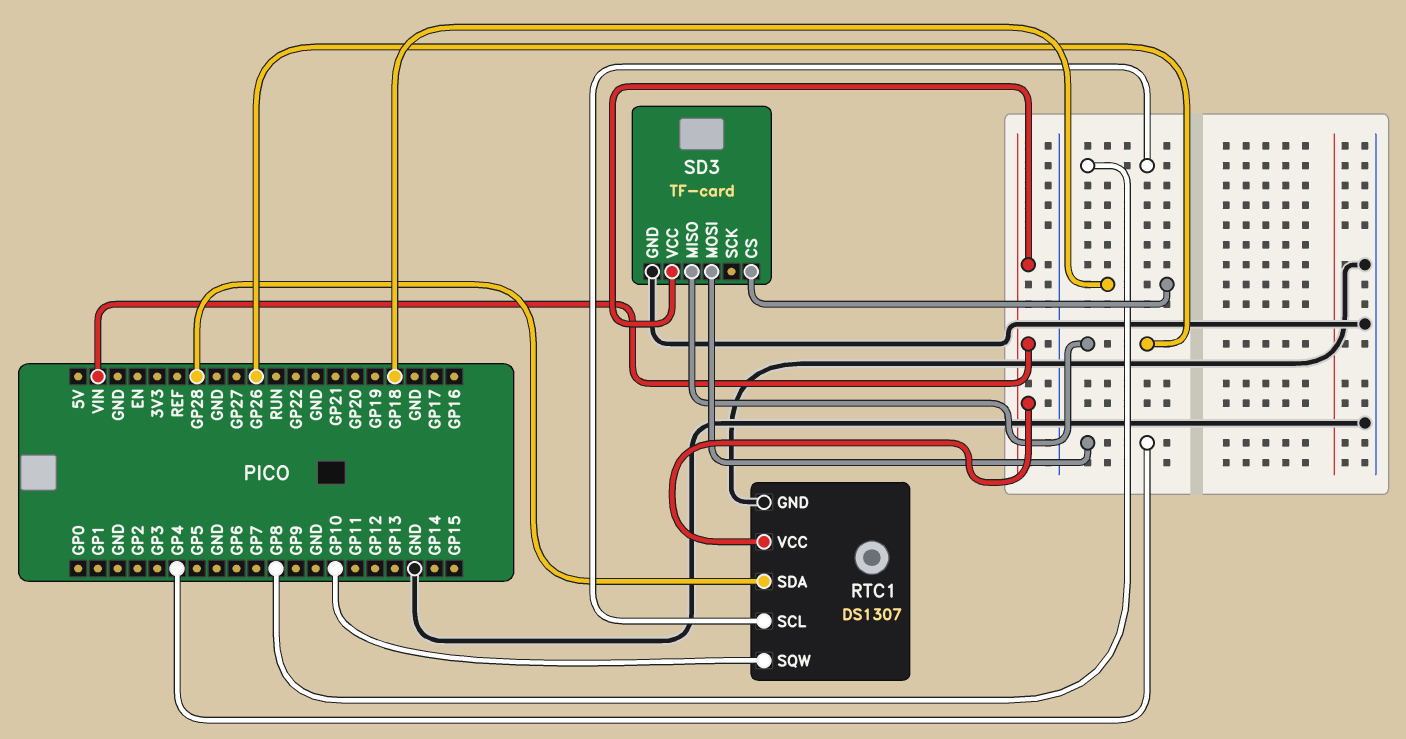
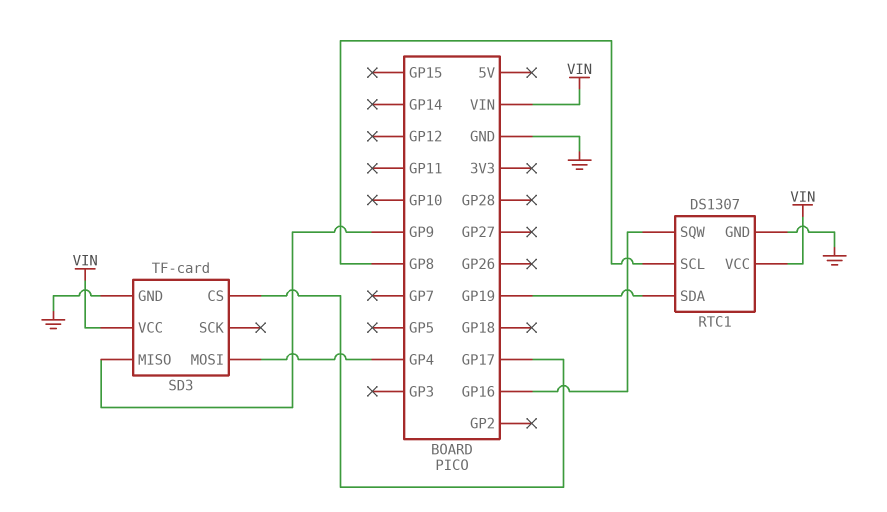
RTC1 pin SDA: GP28 -> GP19
RTC1 pin SQW: GP10 -> GP16
SD3 pin CS: GP18 -> GP17
SD3 pin MISO: GP26 -> GP9

